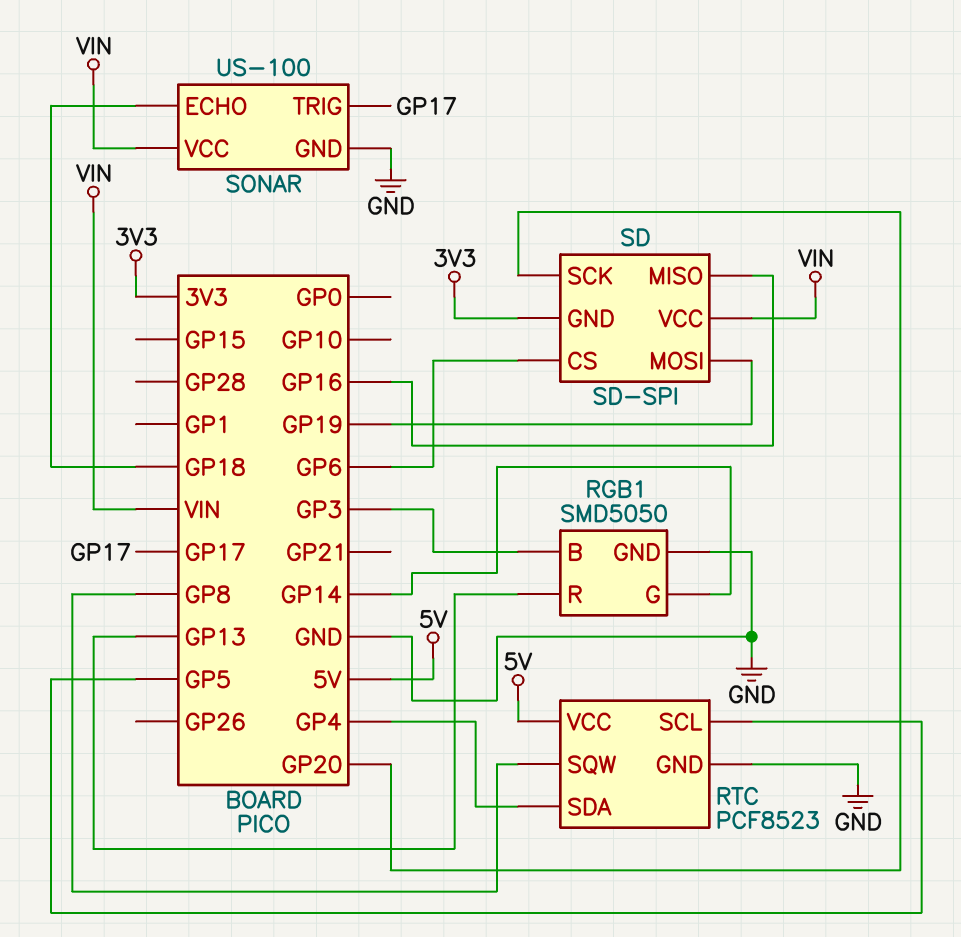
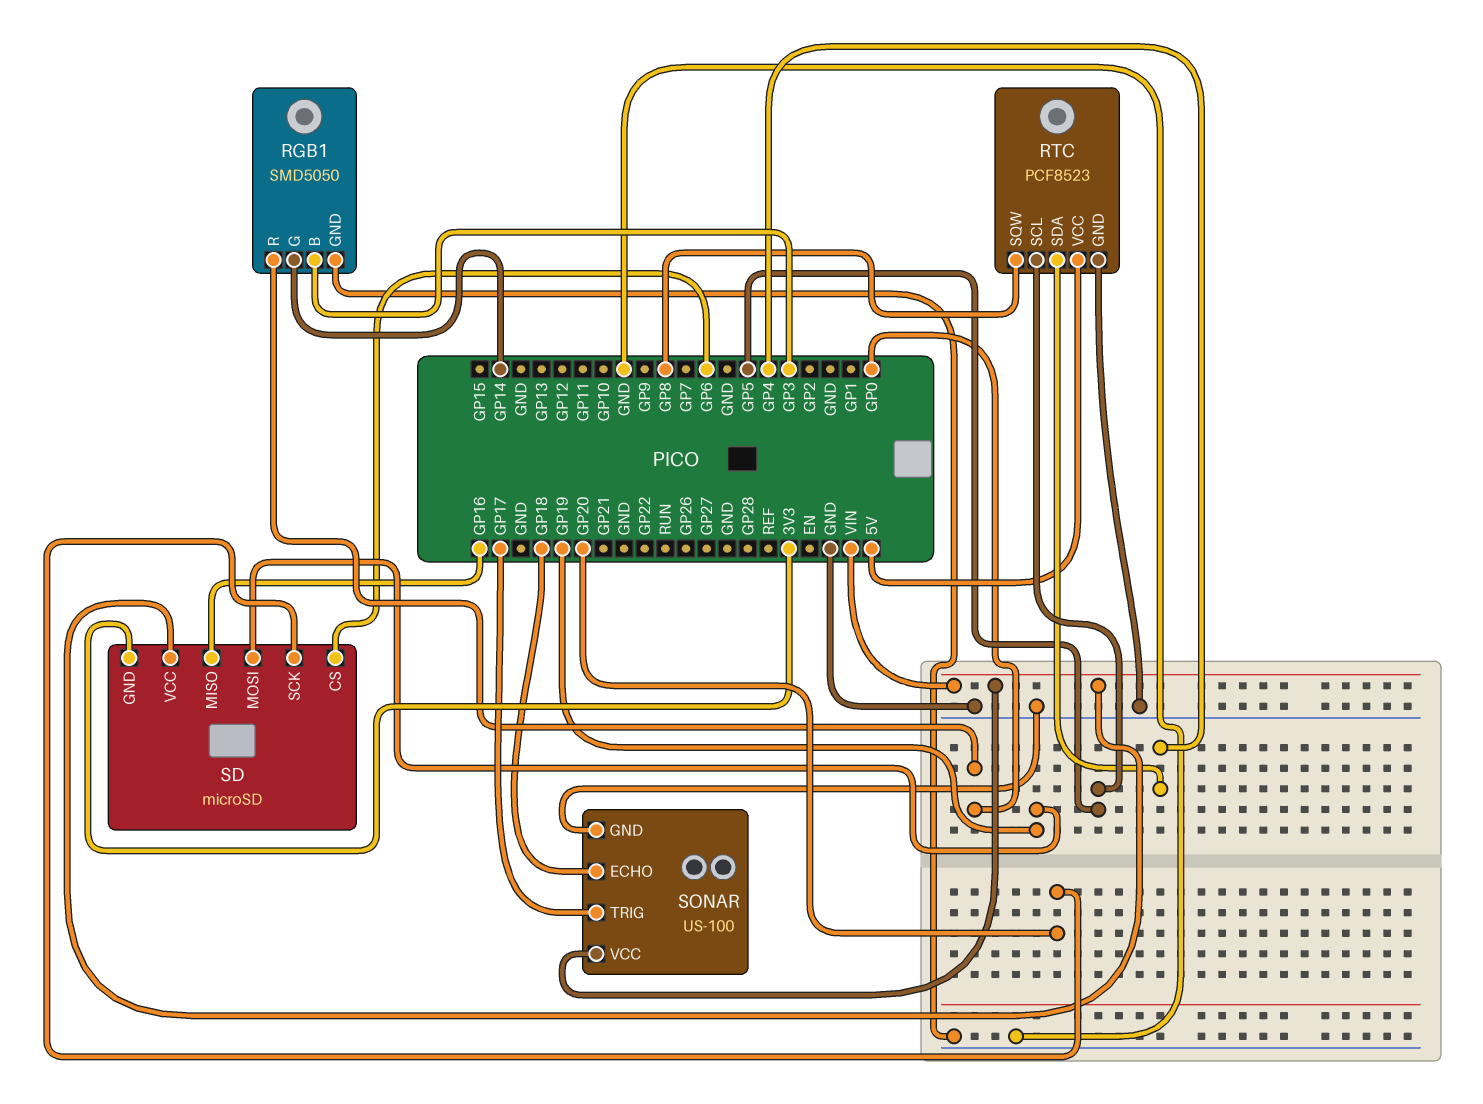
RGB1 pin R: GP13 -> GP0
SD: SD-SPI -> microSD

